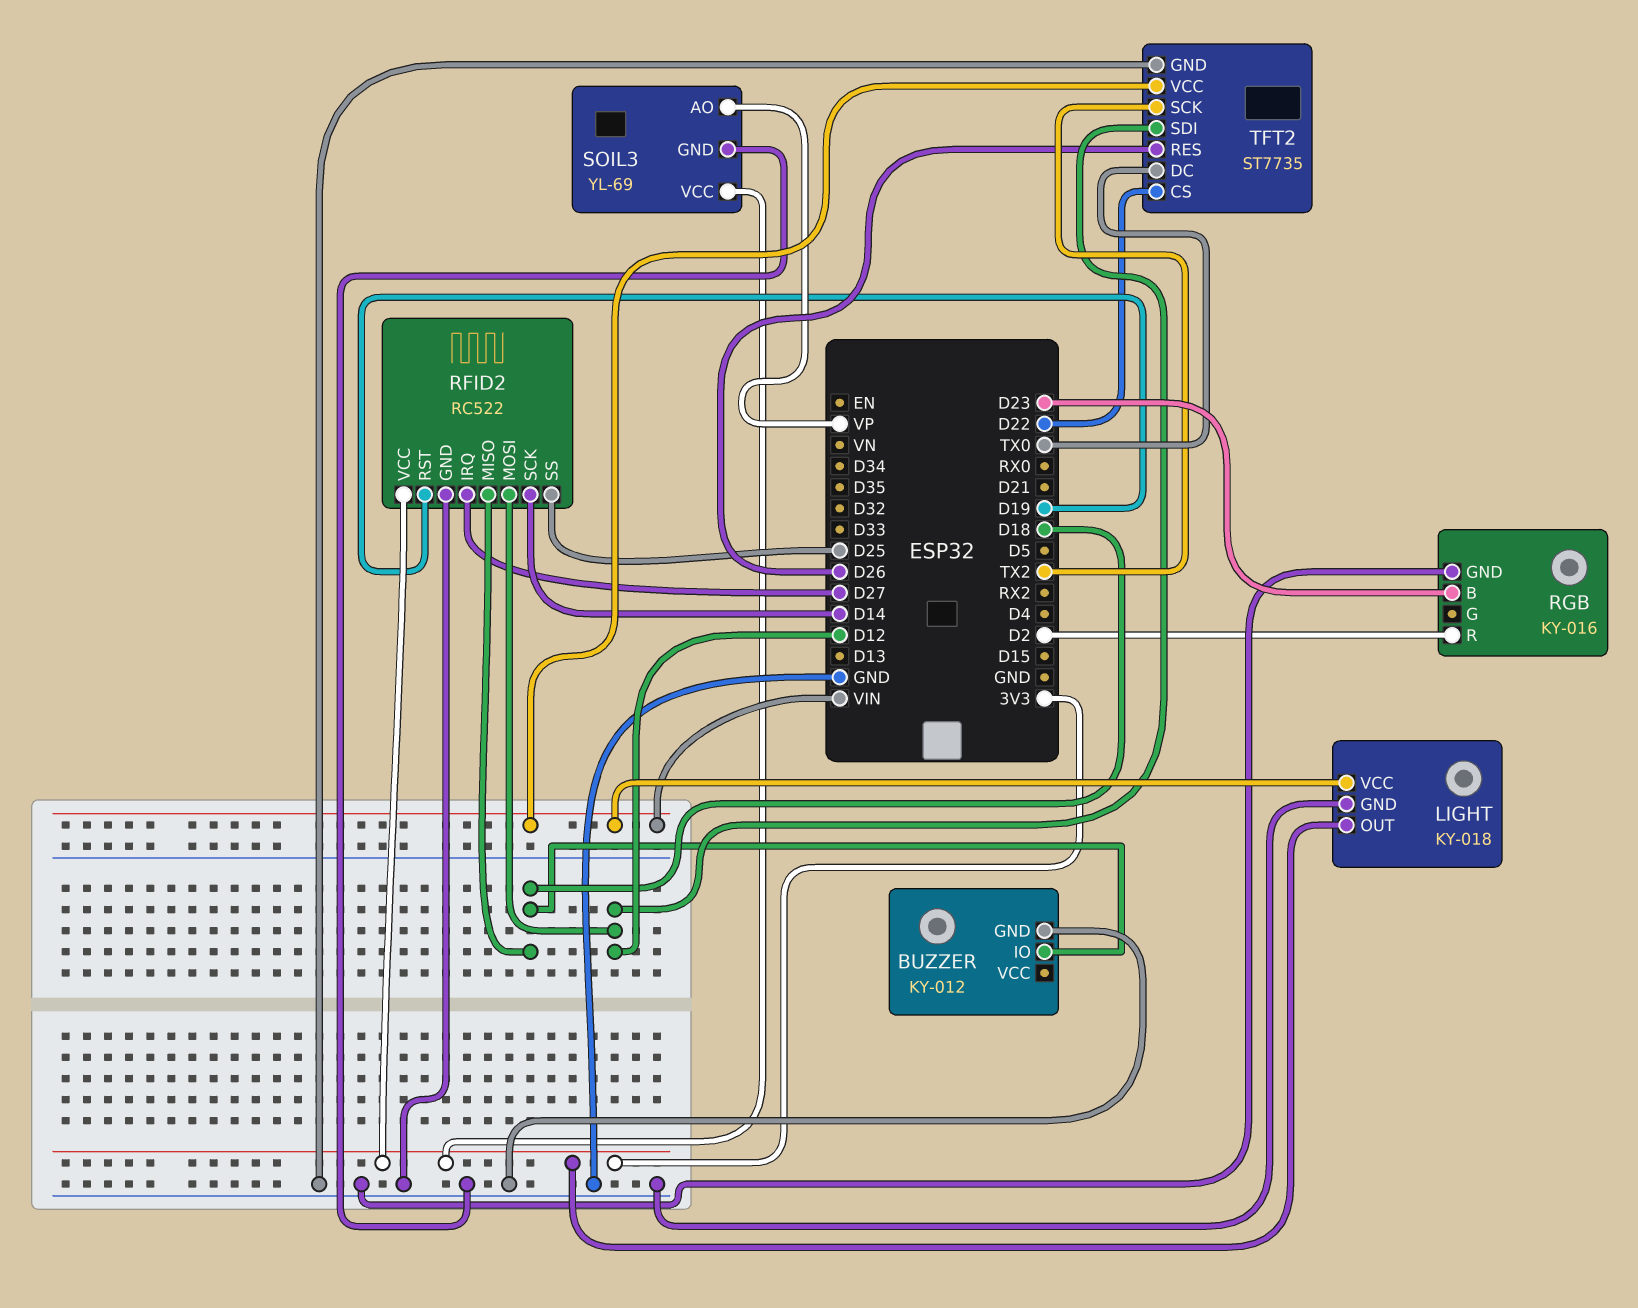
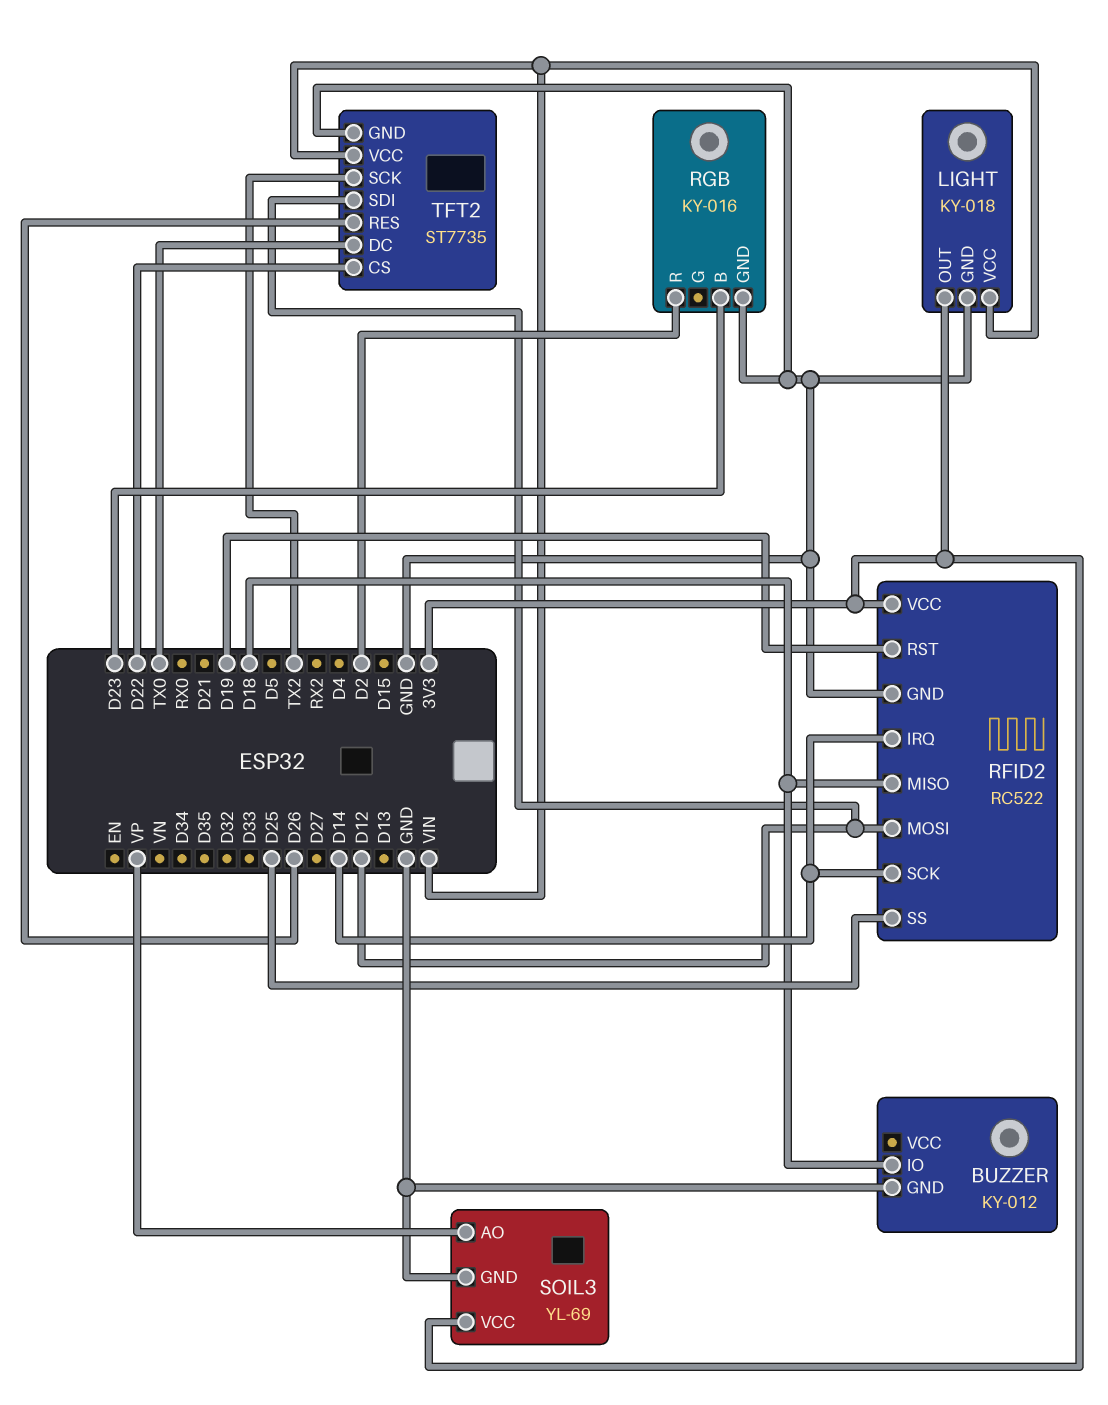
RFID2 pin IRQ: D27 -> D14

